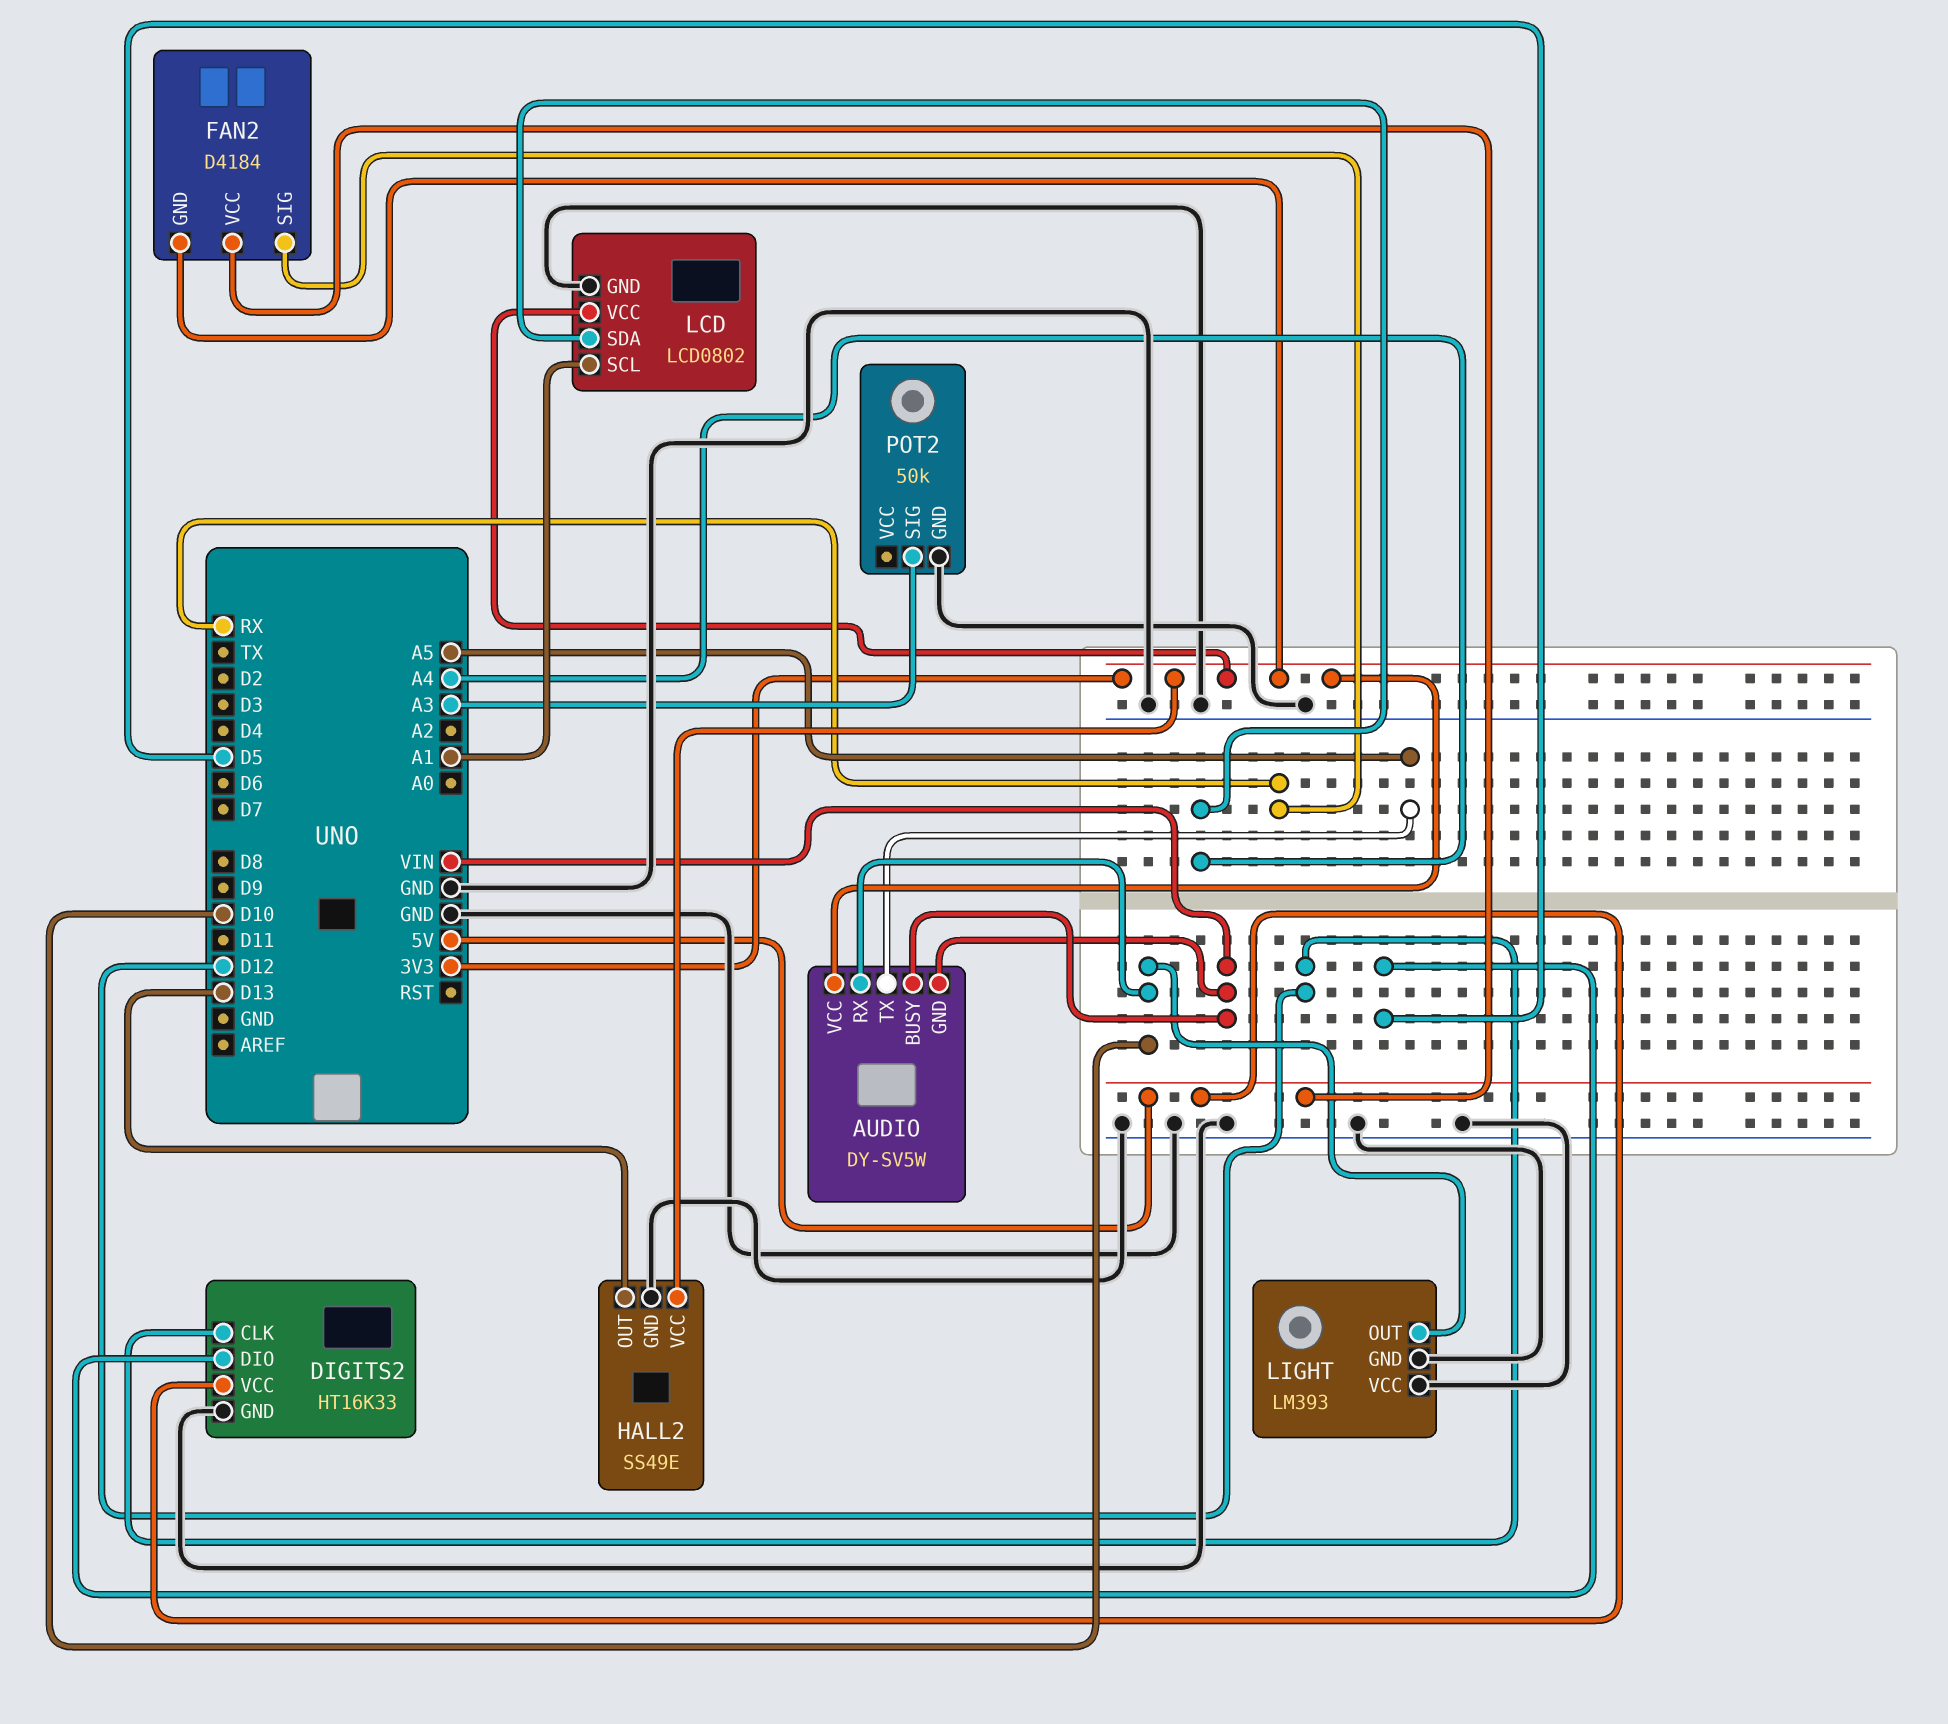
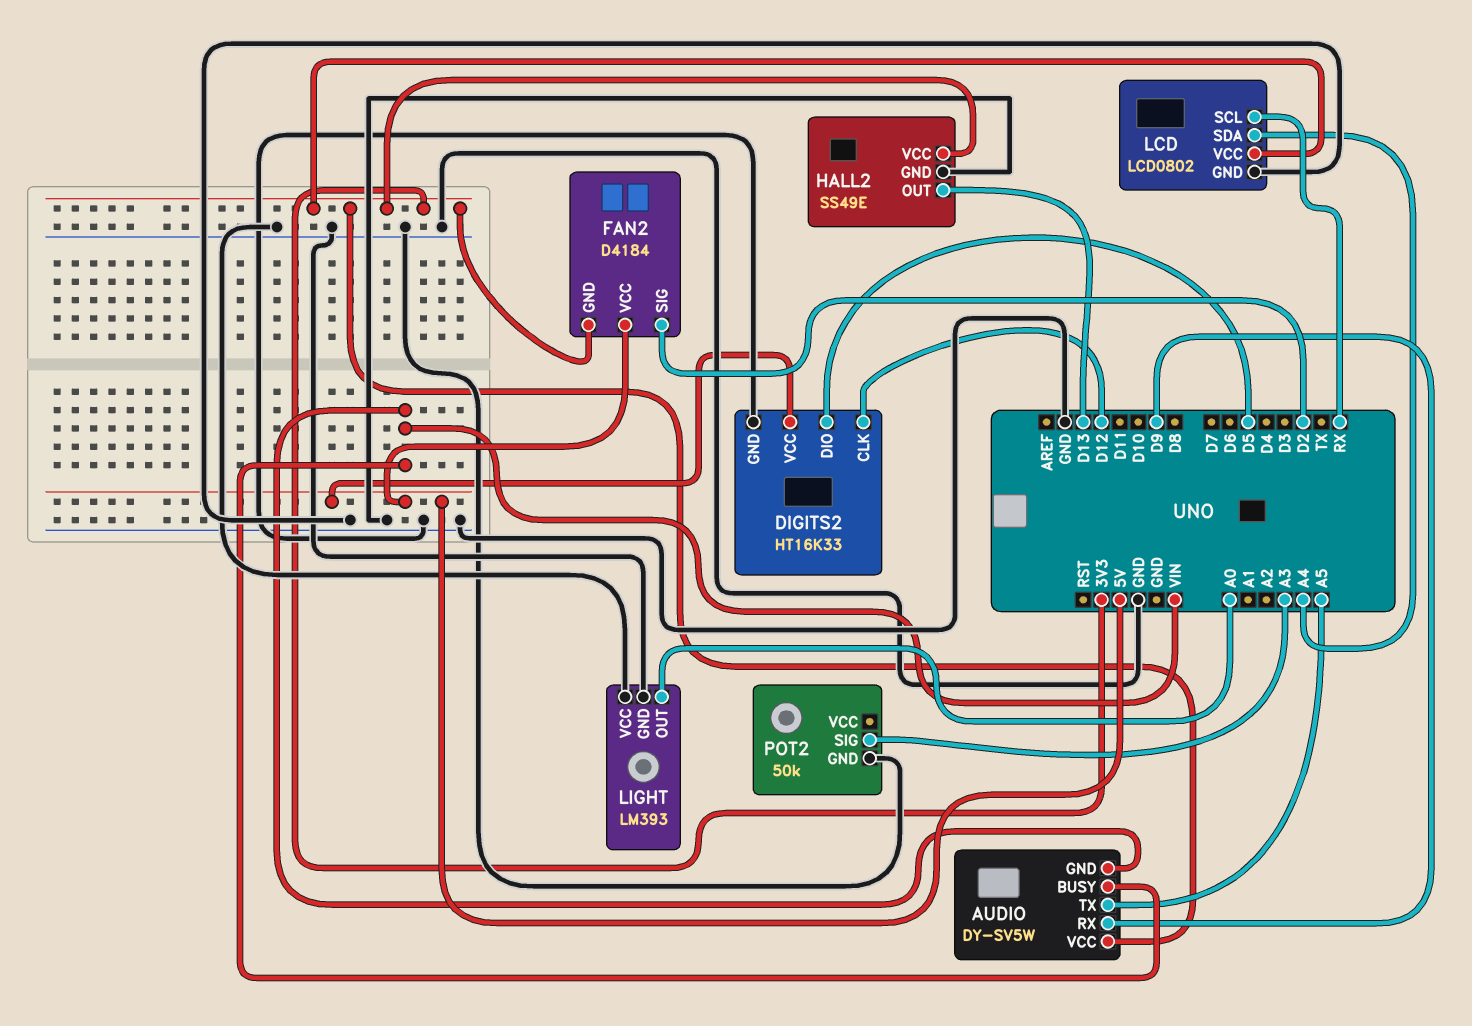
AUDIO pin RX: D10 -> D9
FAN2 pin SIG: RX -> D2
LCD pin SCL: A1 -> RX
LIGHT pin OUT: D10 -> A0

